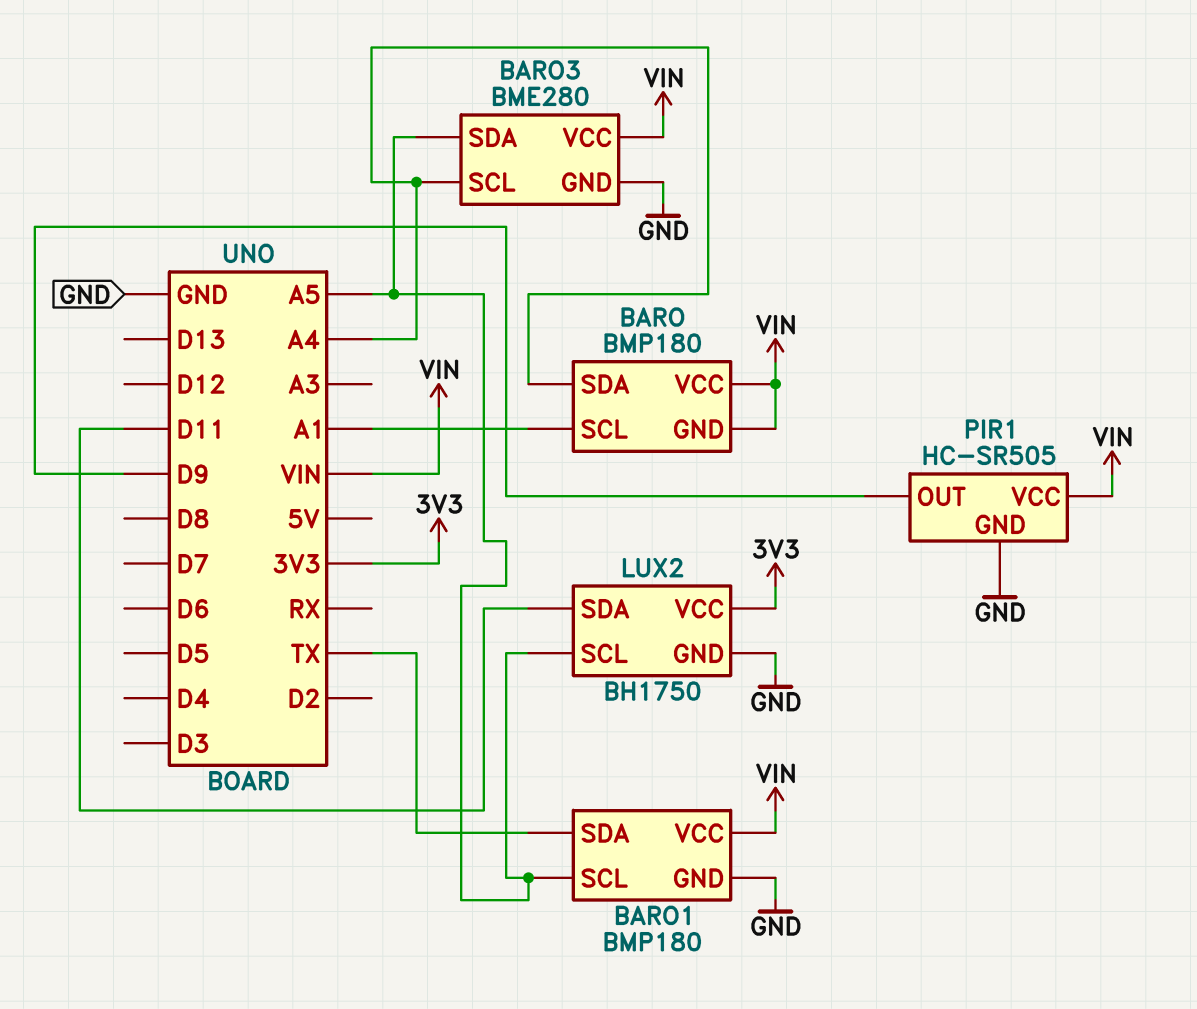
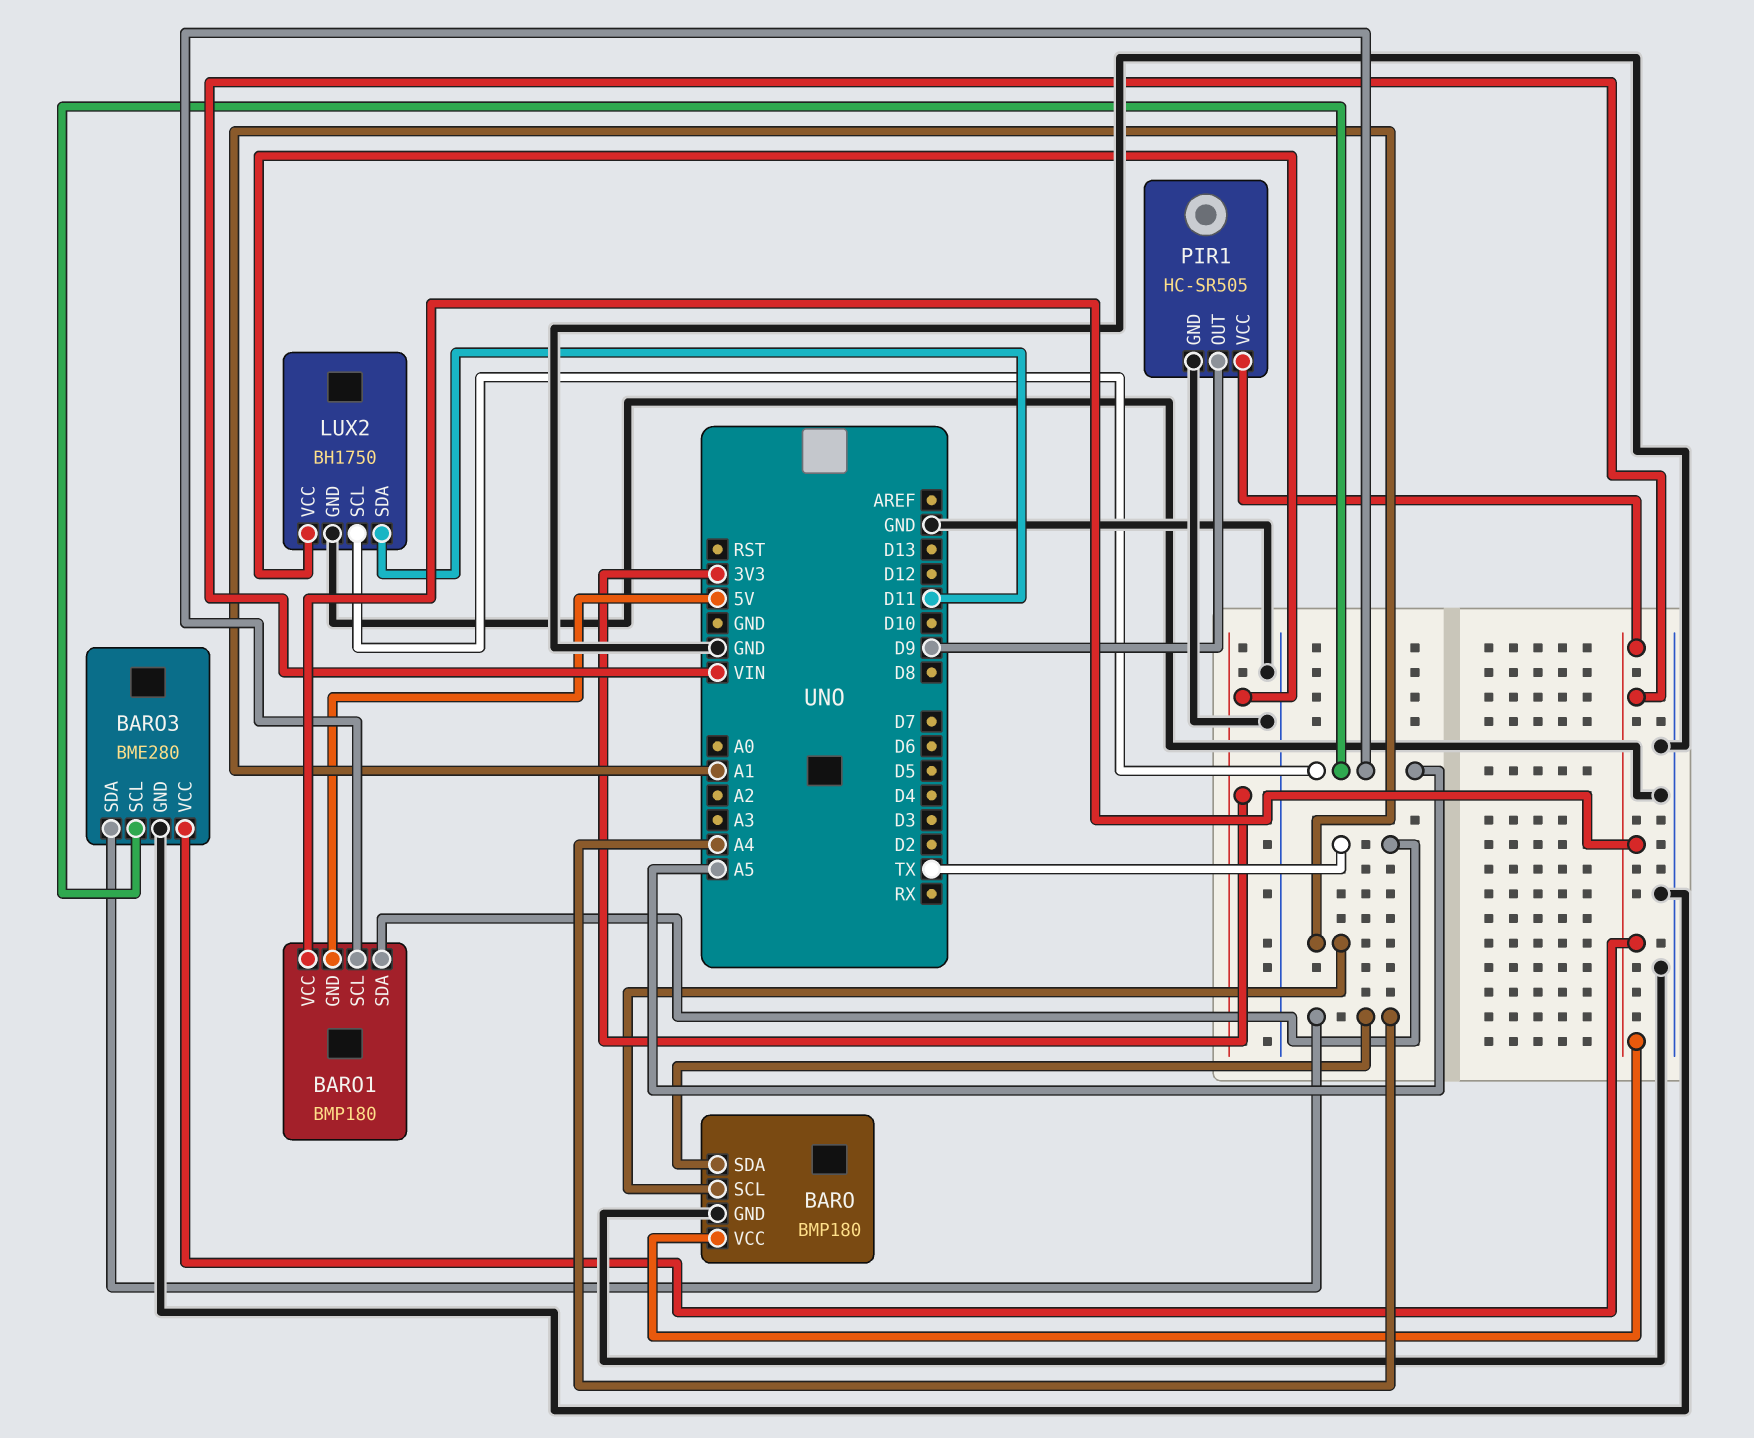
BARO pin GND: VIN -> GND
BARO1 pin GND: GND -> 5V
BARO3 pin SCL: A4 -> A5
BARO3 pin SDA: A5 -> A4

